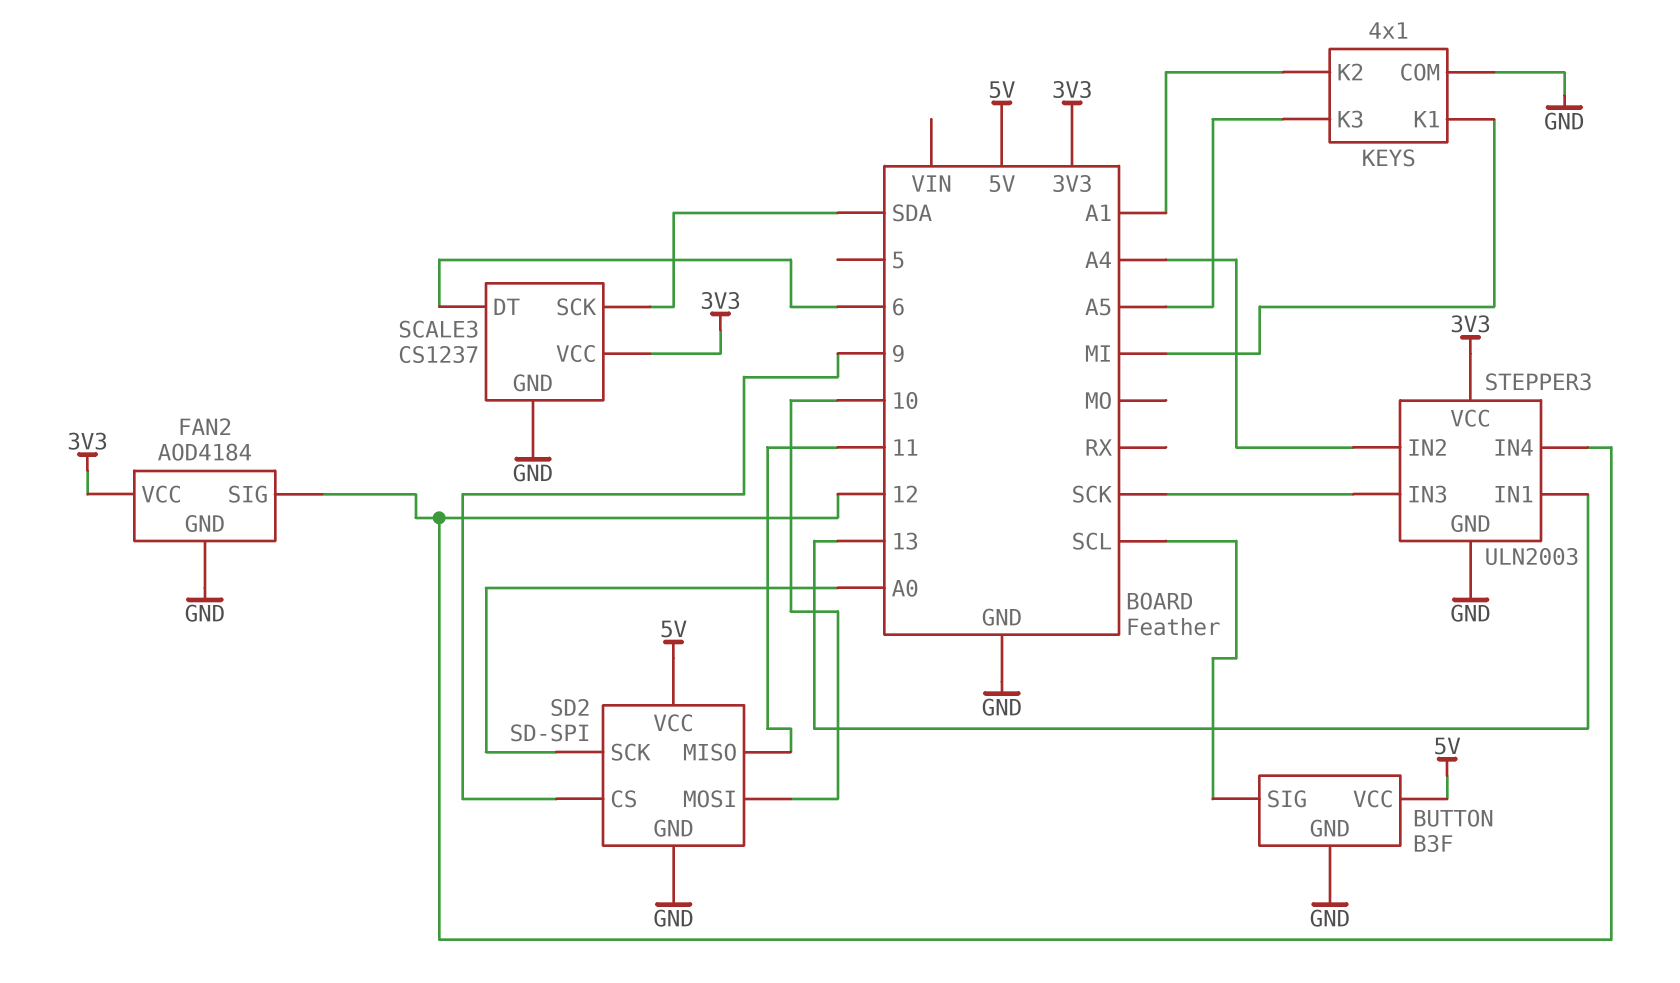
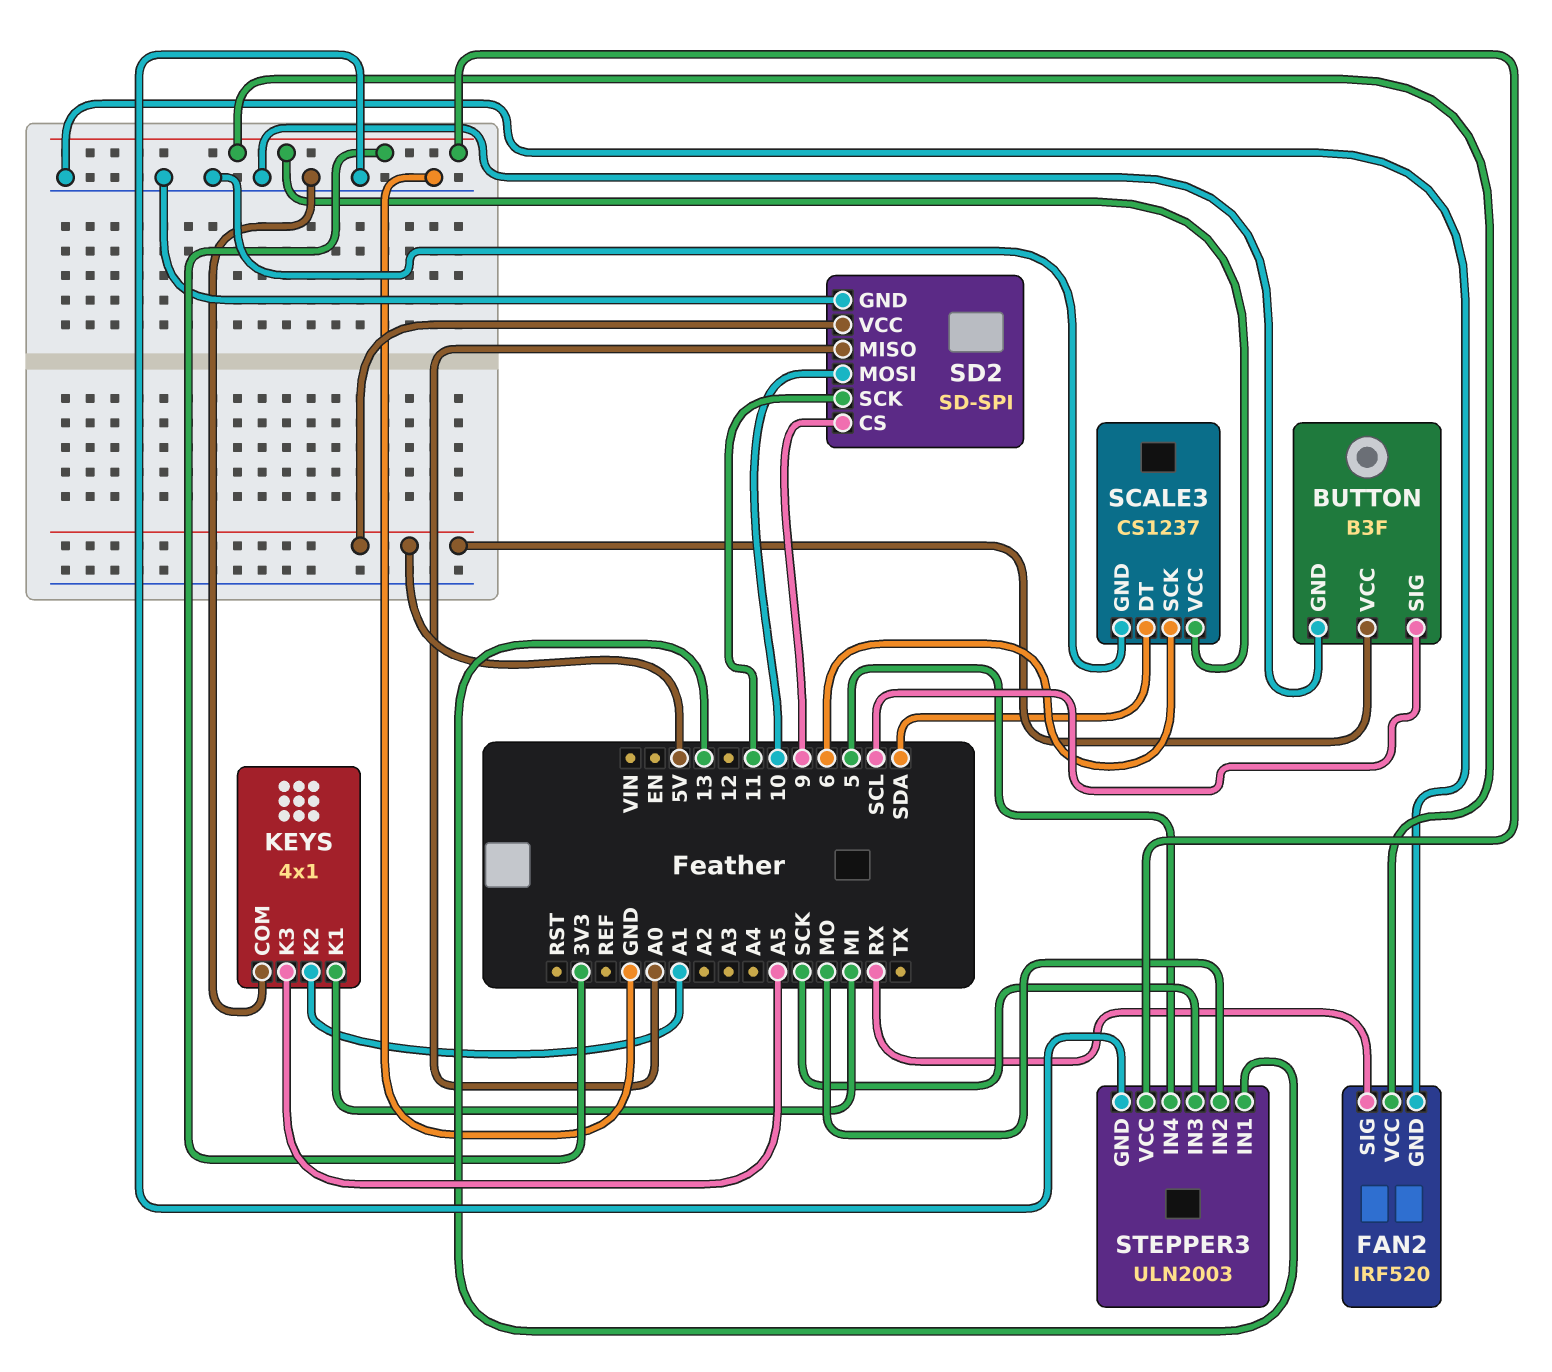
FAN2: AOD4184 -> IRF520
FAN2 pin SIG: 12 -> RX
SCALE3 pin DT: 6 -> SDA
SCALE3 pin SCK: SDA -> 6
SD2 pin MISO: 11 -> A0
SD2 pin SCK: A0 -> 11
STEPPER3 pin IN2: A4 -> MO
STEPPER3 pin IN4: 12 -> 5

